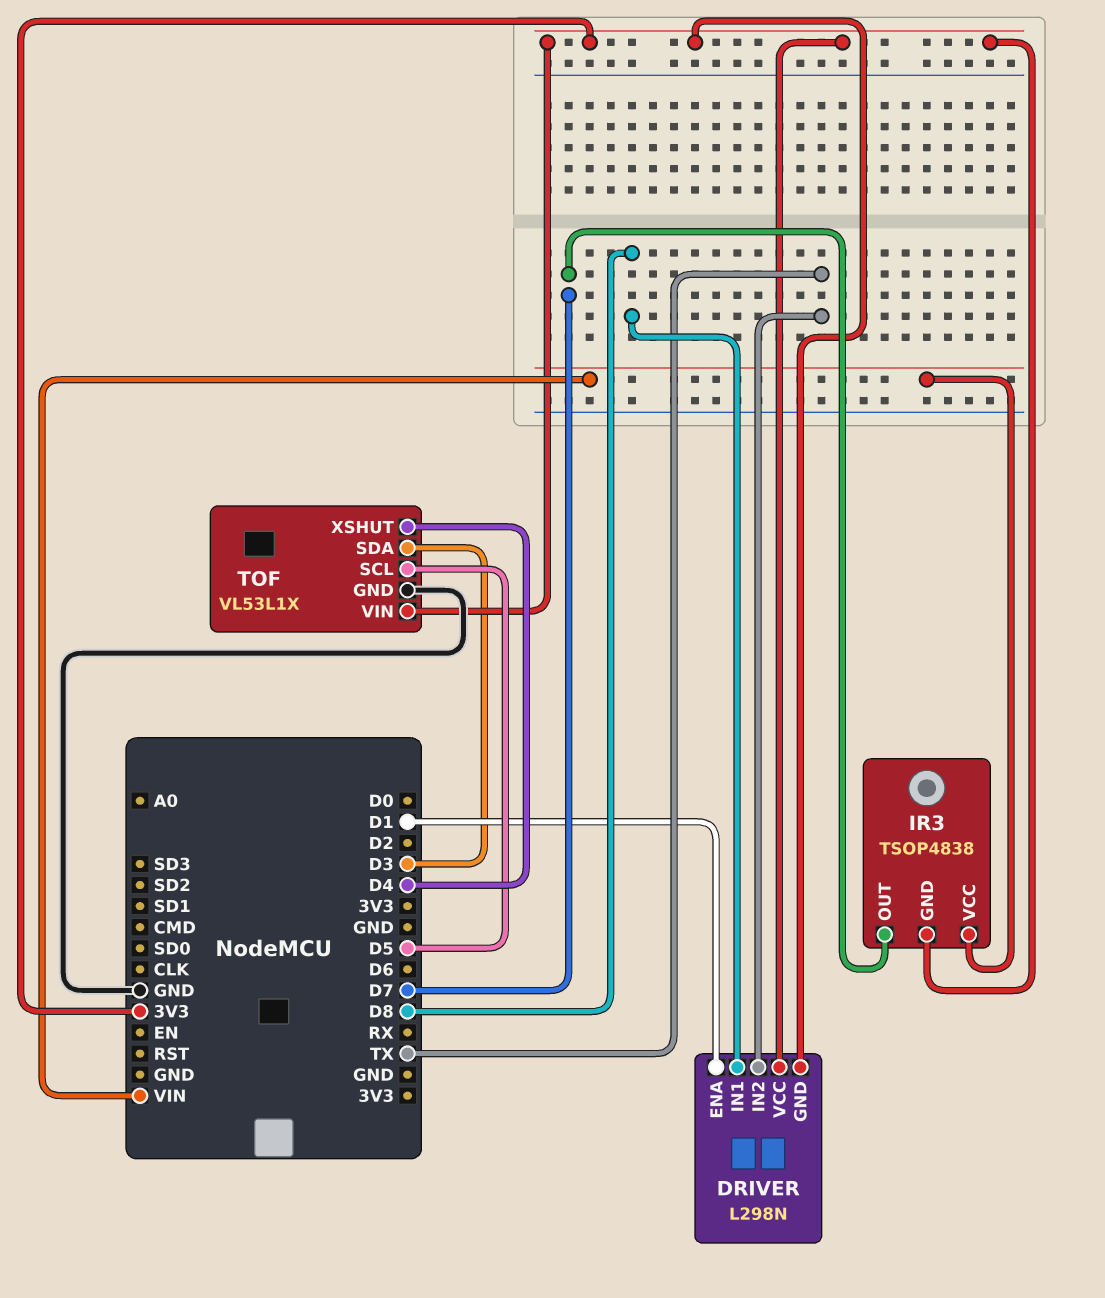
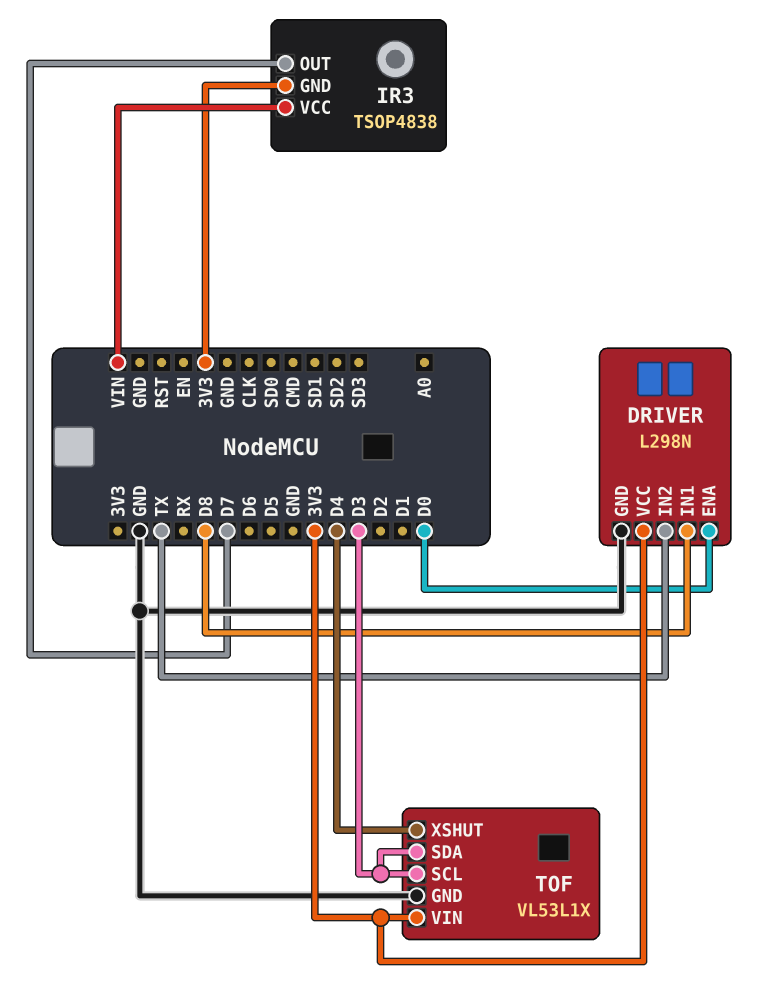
DRIVER pin ENA: D1 -> D0
DRIVER pin GND: 3V3 -> GND
TOF pin SCL: D5 -> D3

